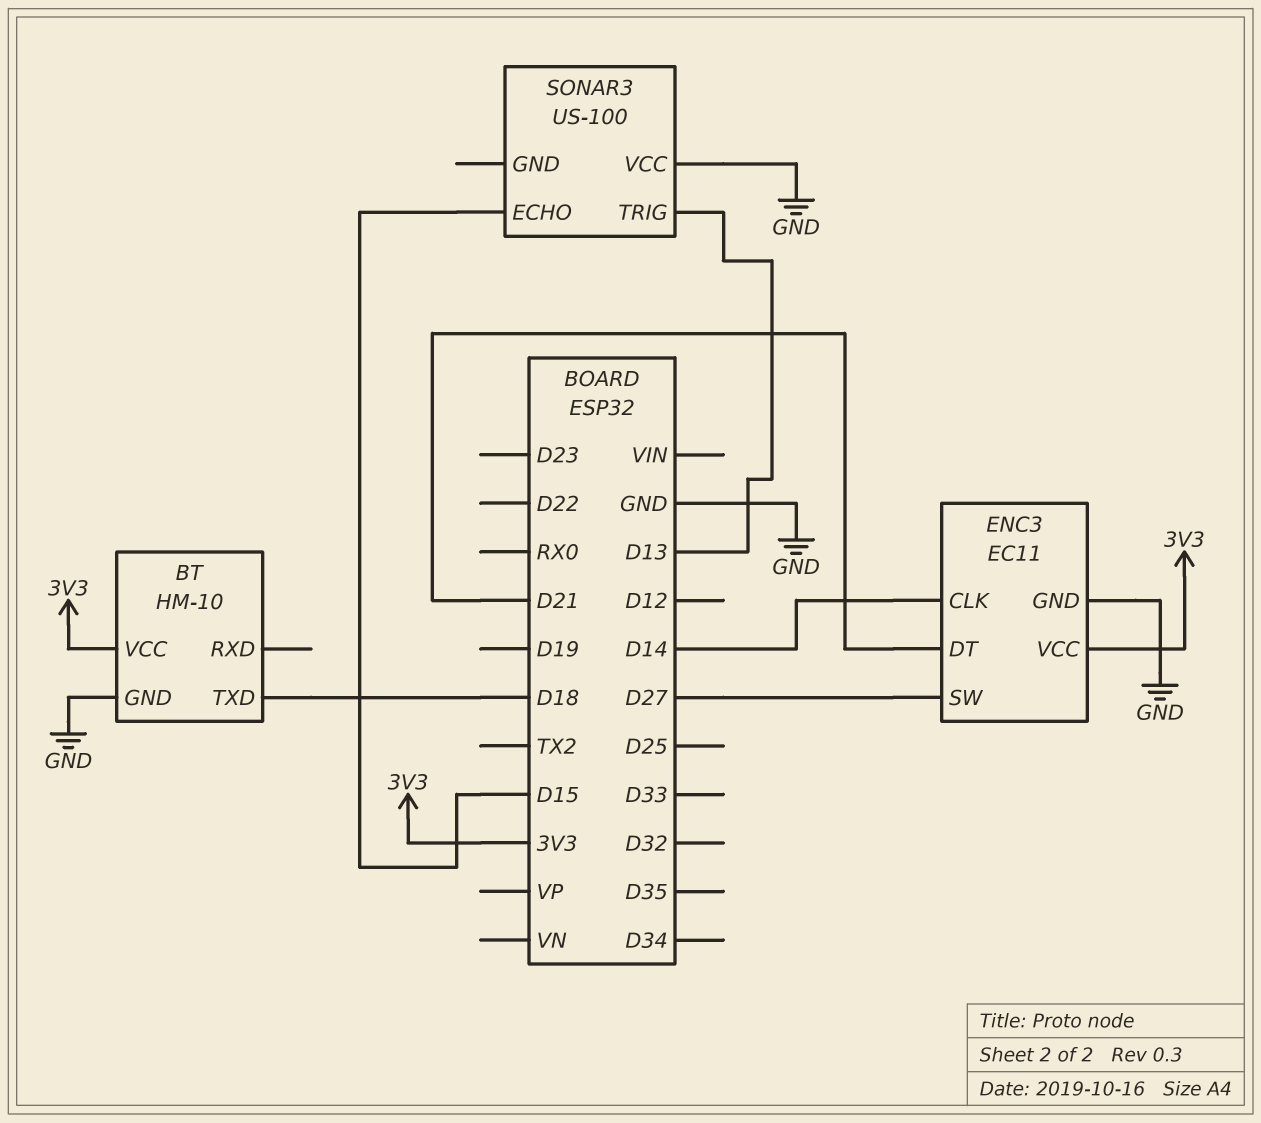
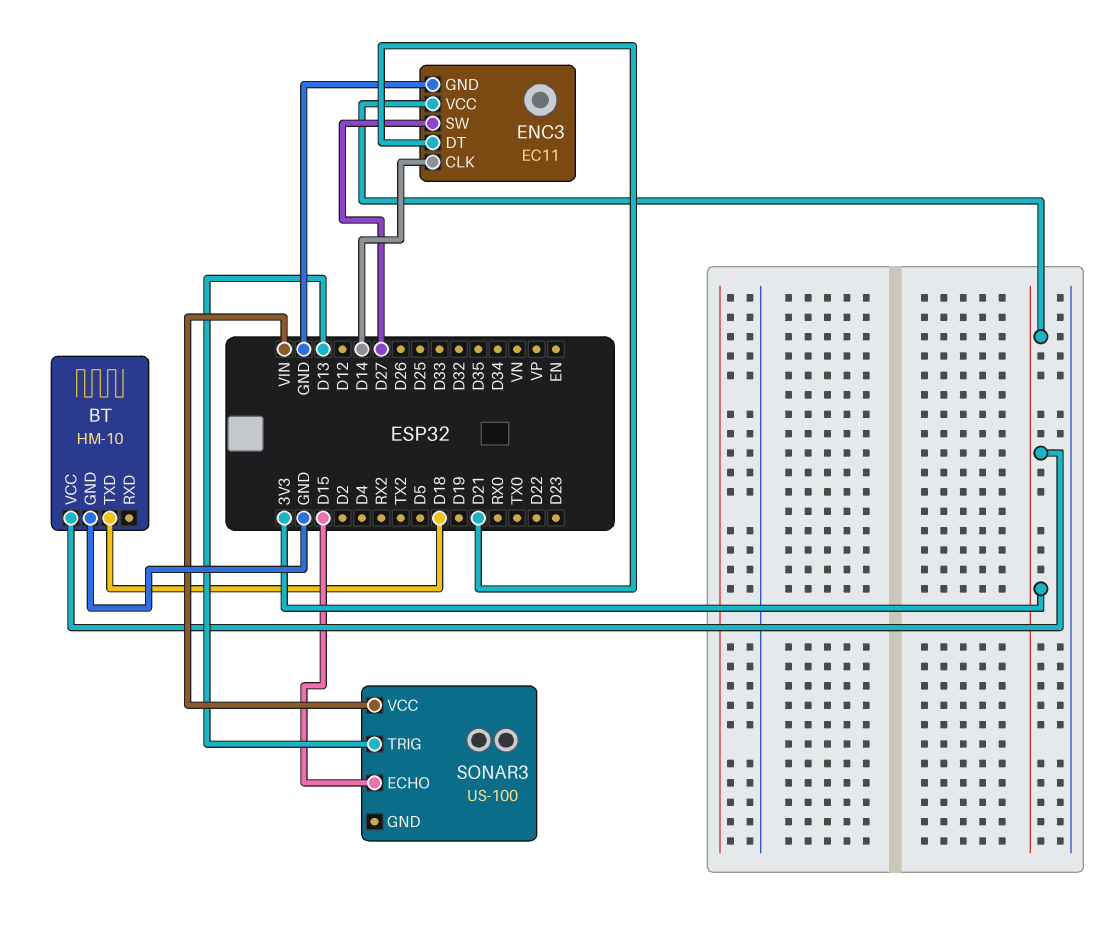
SONAR3 pin VCC: GND -> VIN

